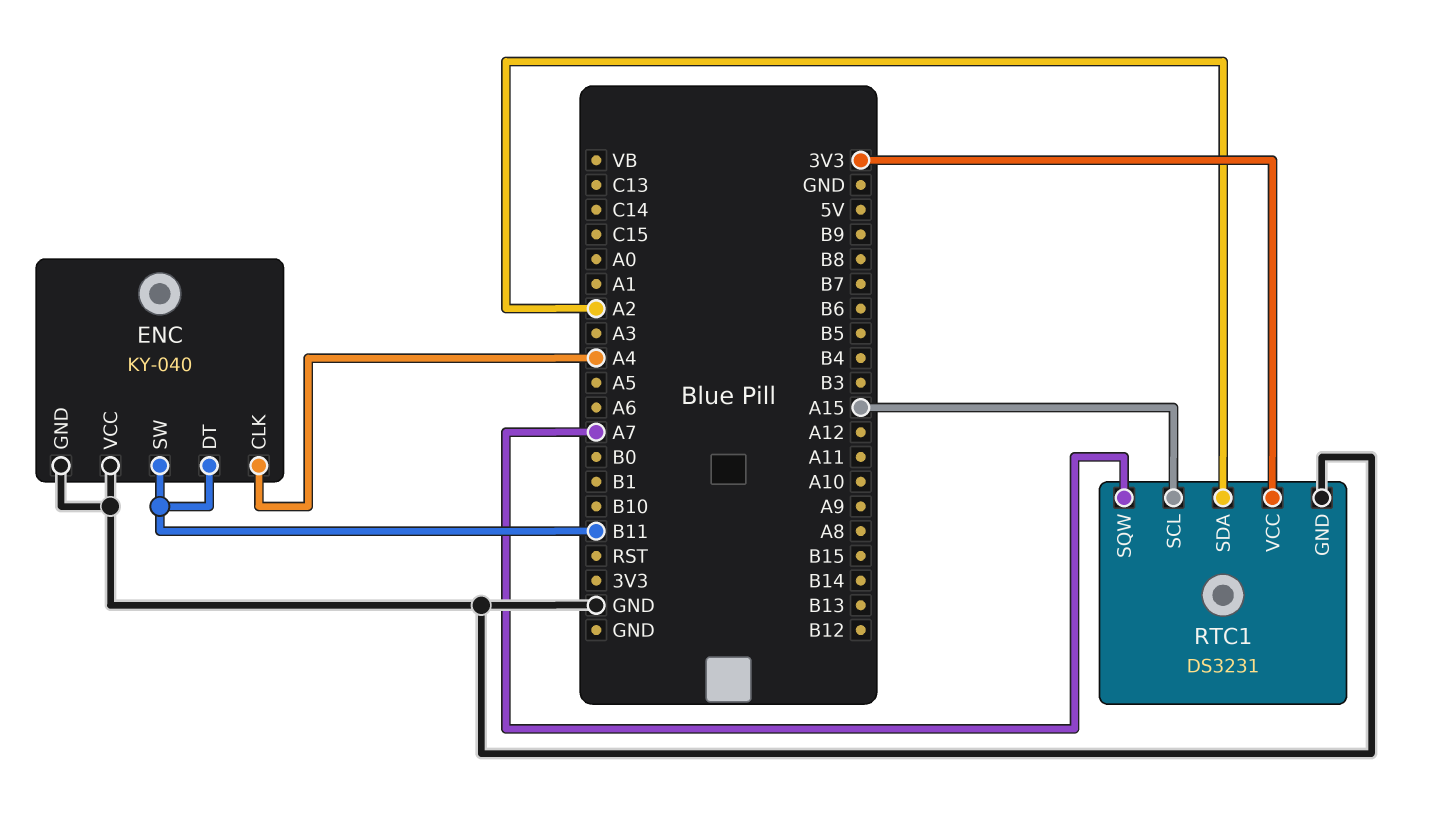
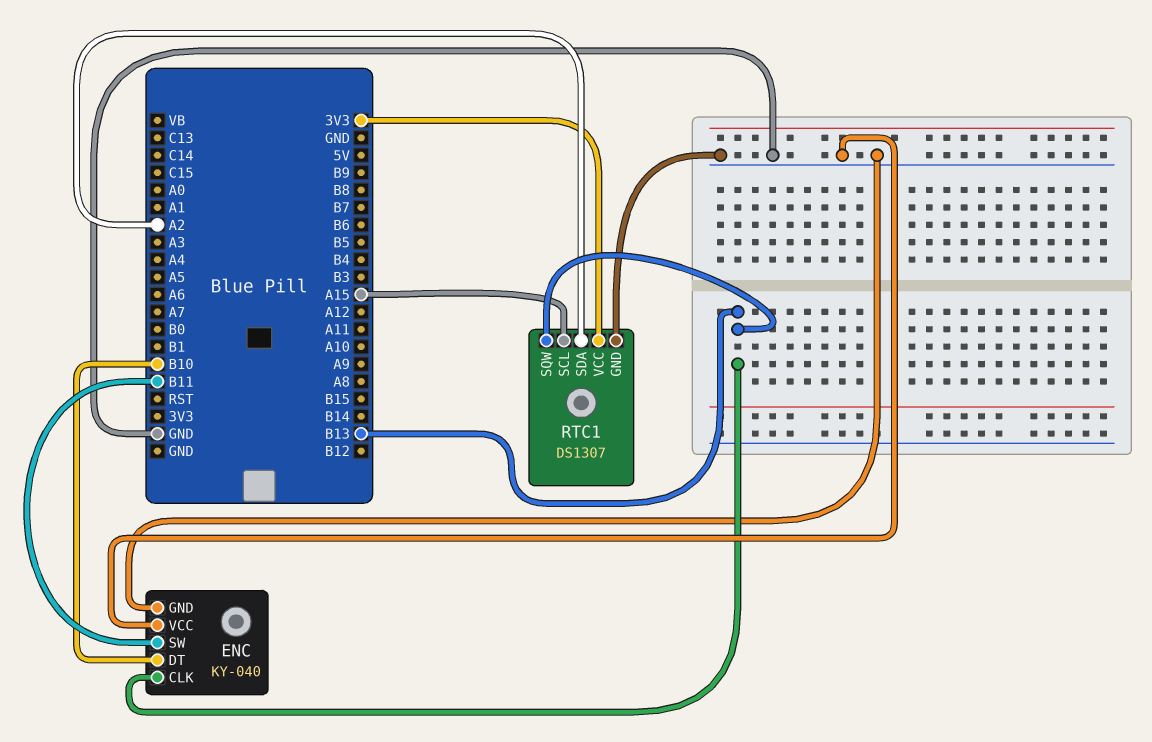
ENC pin CLK: A4 -> B13
ENC pin DT: B11 -> B10
RTC1: DS3231 -> DS1307
RTC1 pin SQW: A7 -> B13

